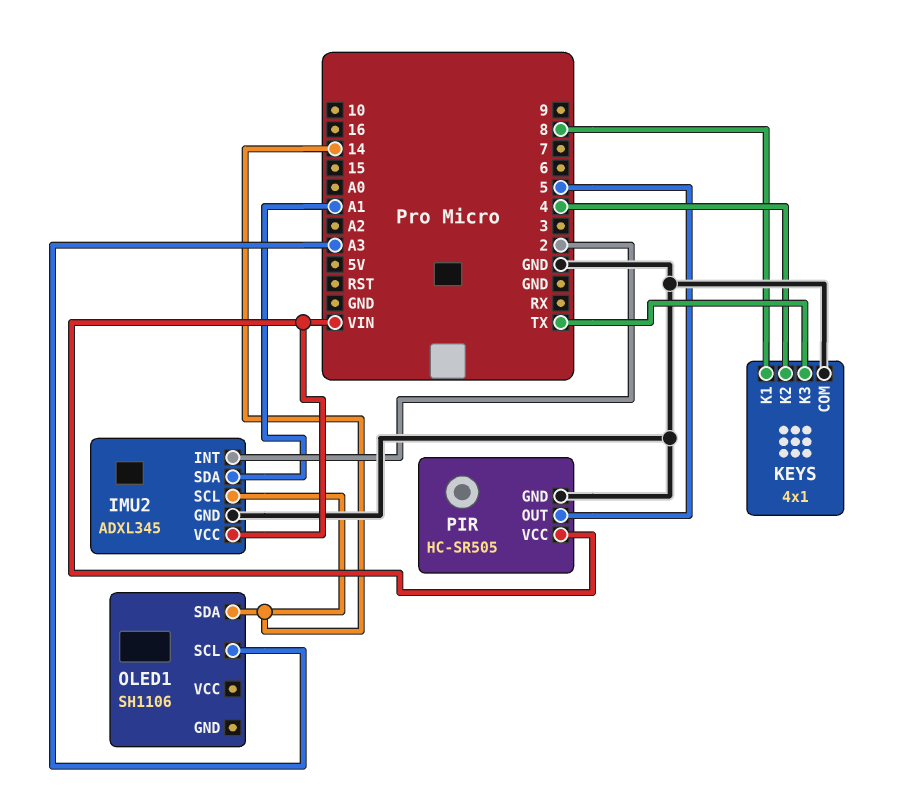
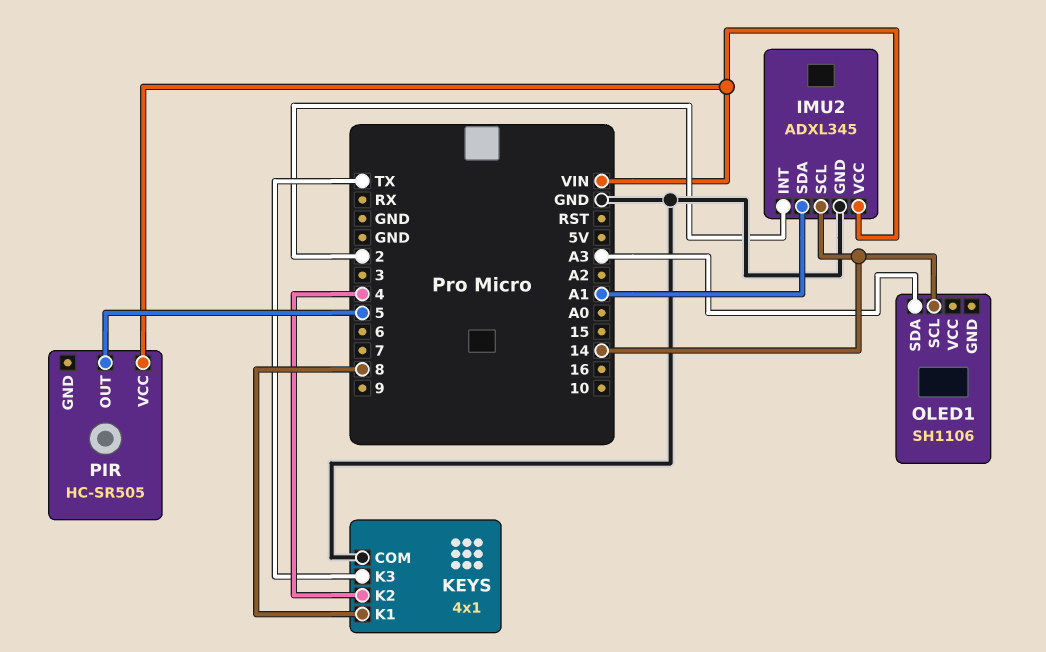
OLED1 pin SCL: A3 -> 14
OLED1 pin SDA: 14 -> A3
PIR pin GND: GND -> none

